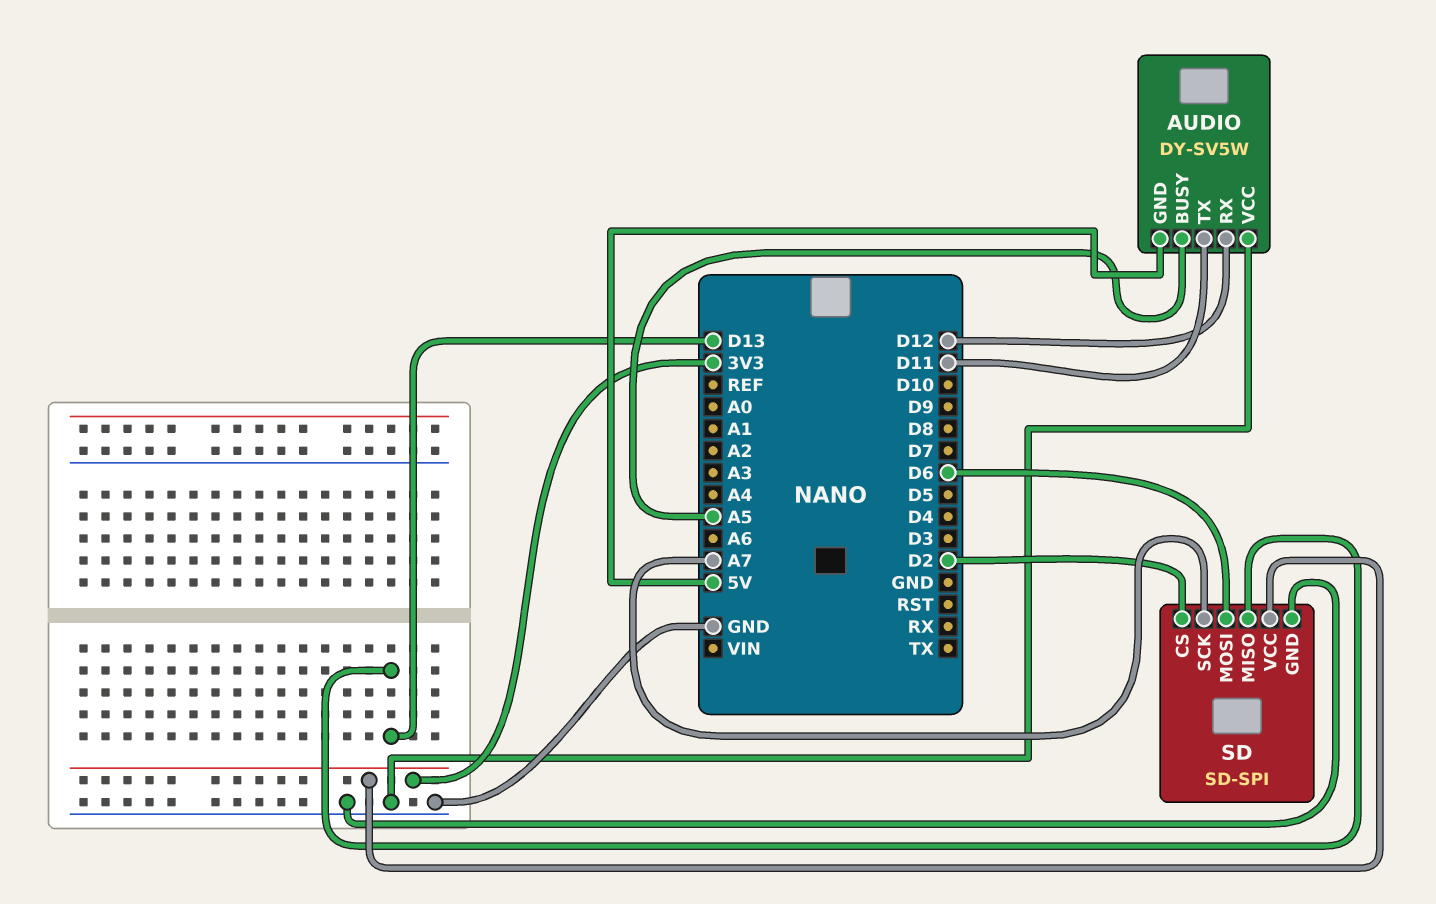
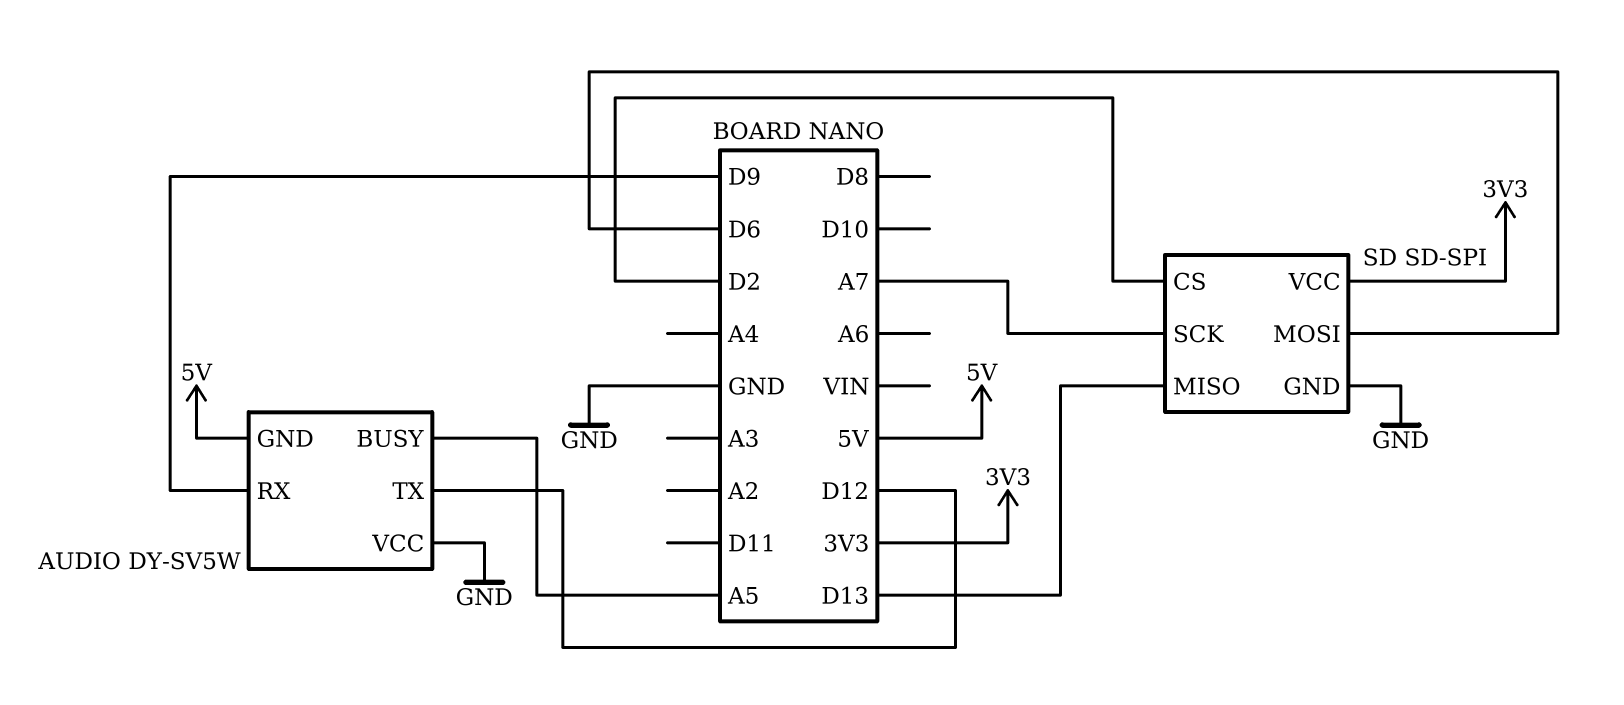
AUDIO pin RX: D12 -> D9
AUDIO pin TX: D11 -> D12

